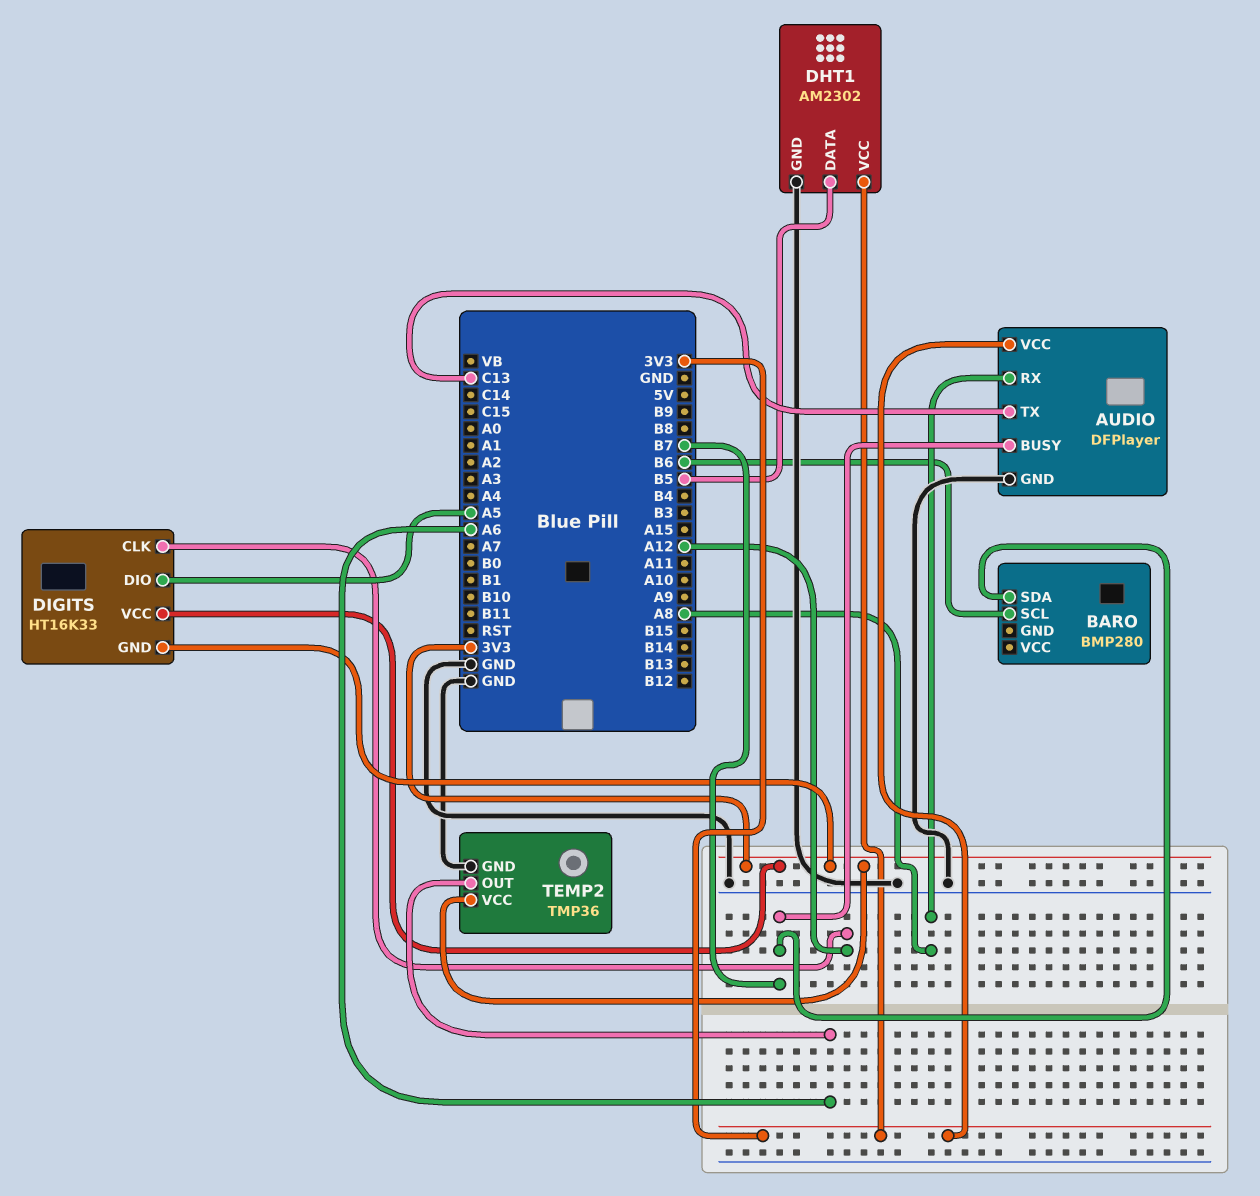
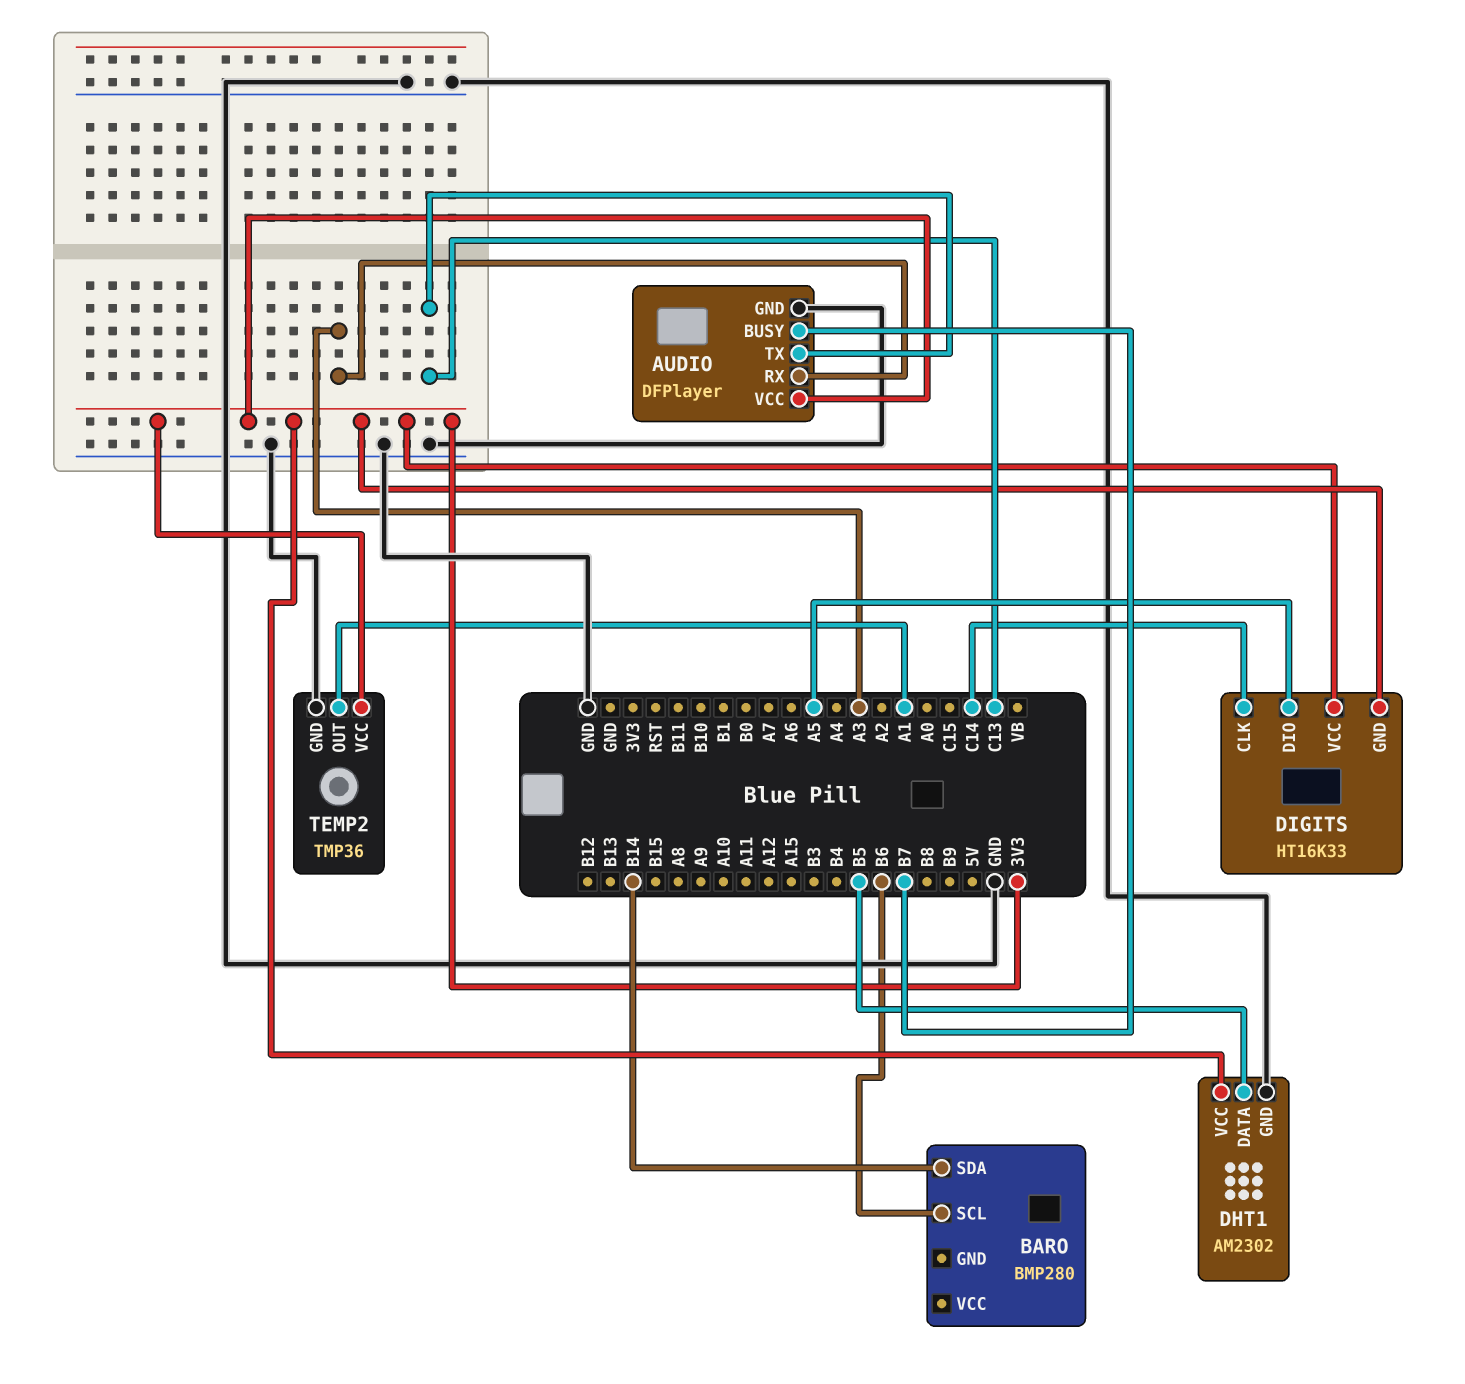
AUDIO pin RX: A8 -> A3
BARO pin SDA: B7 -> B14
DIGITS pin CLK: A12 -> C14
TEMP2 pin OUT: A6 -> A1

